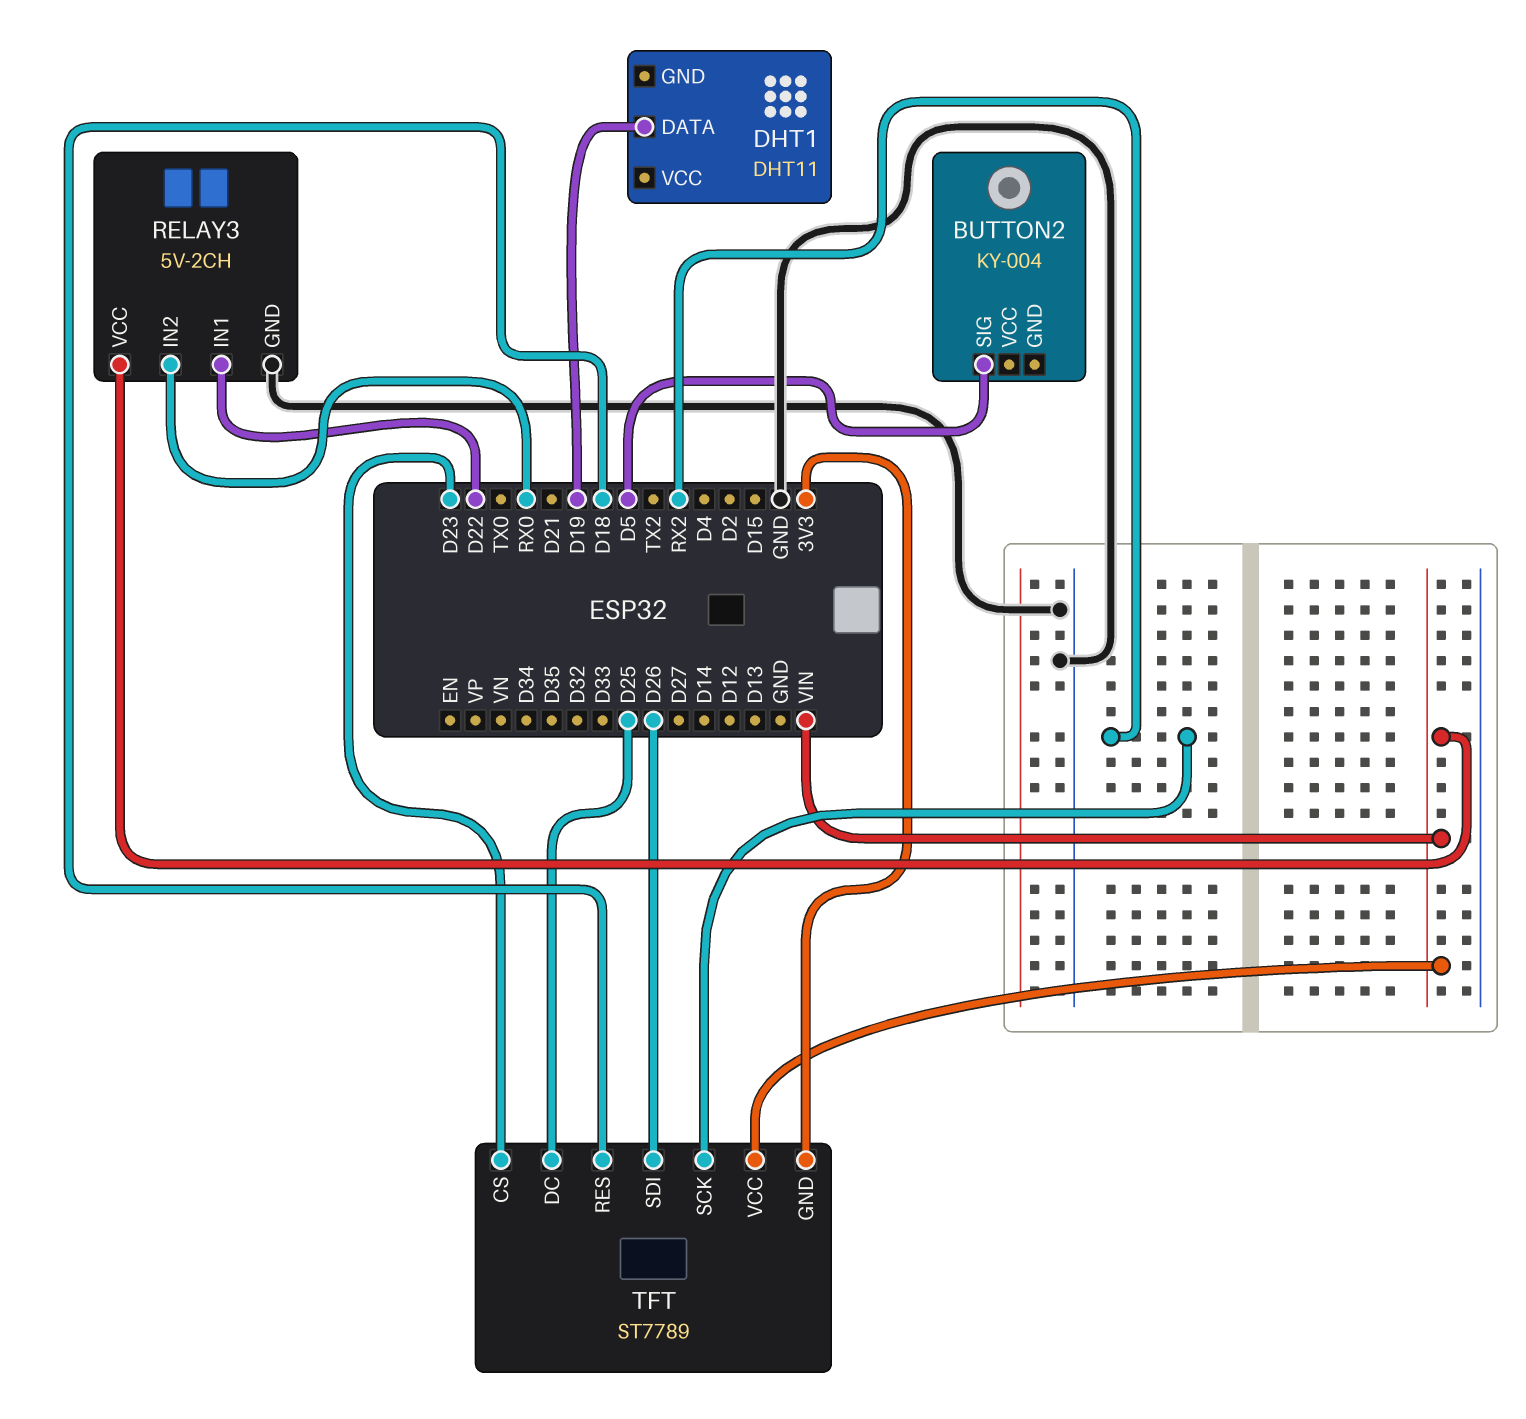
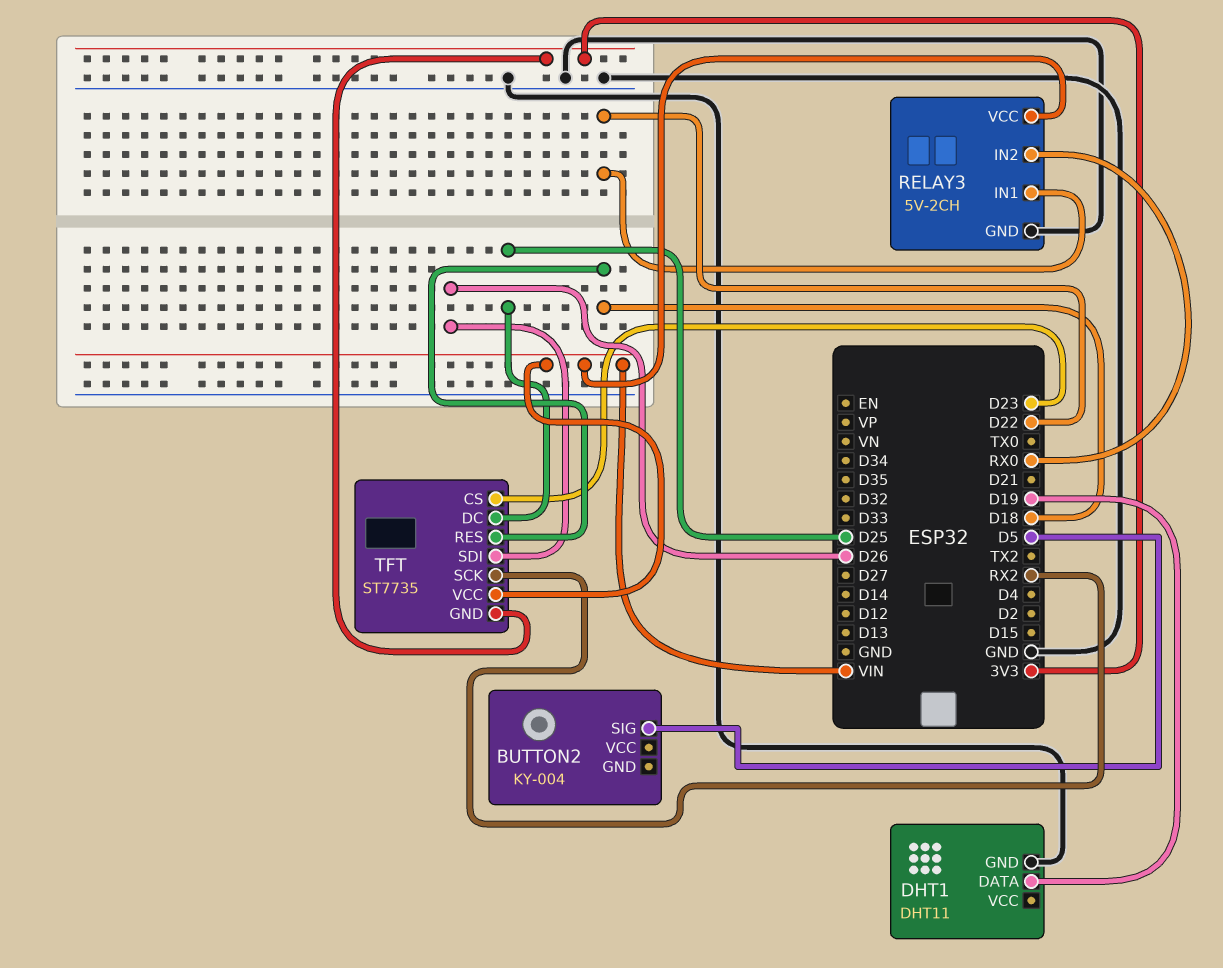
DHT1 pin GND: none -> GND
TFT: ST7789 -> ST7735

